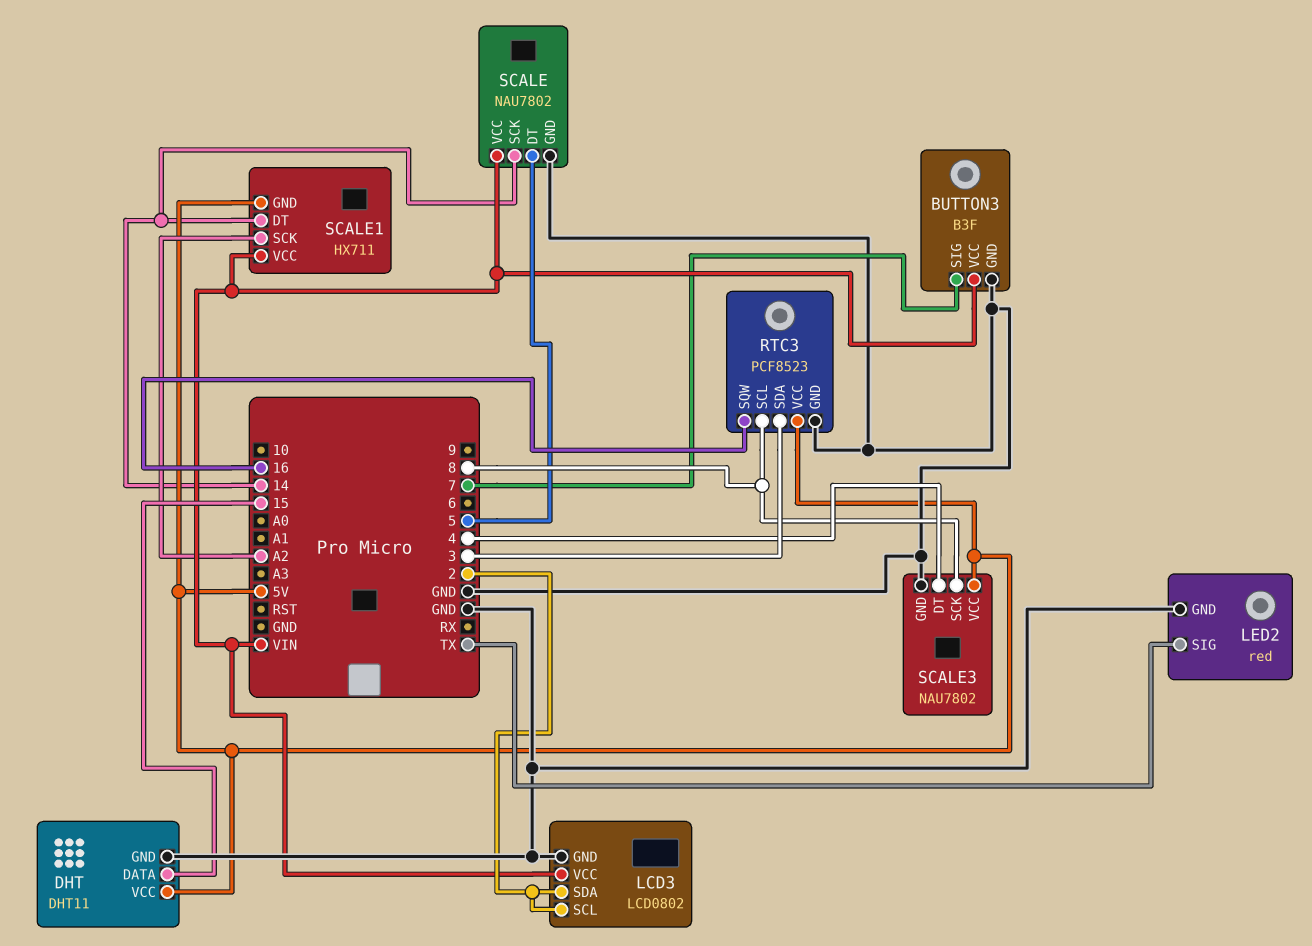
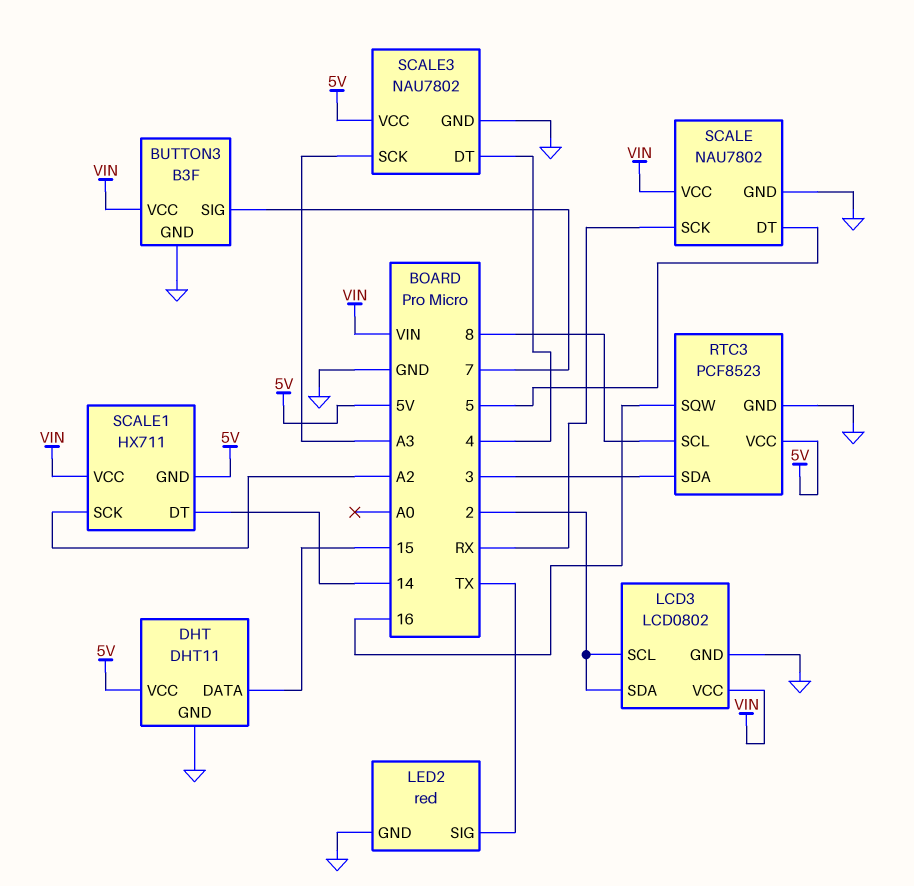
SCALE pin SCK: 14 -> RX
SCALE3 pin SCK: 8 -> A3

